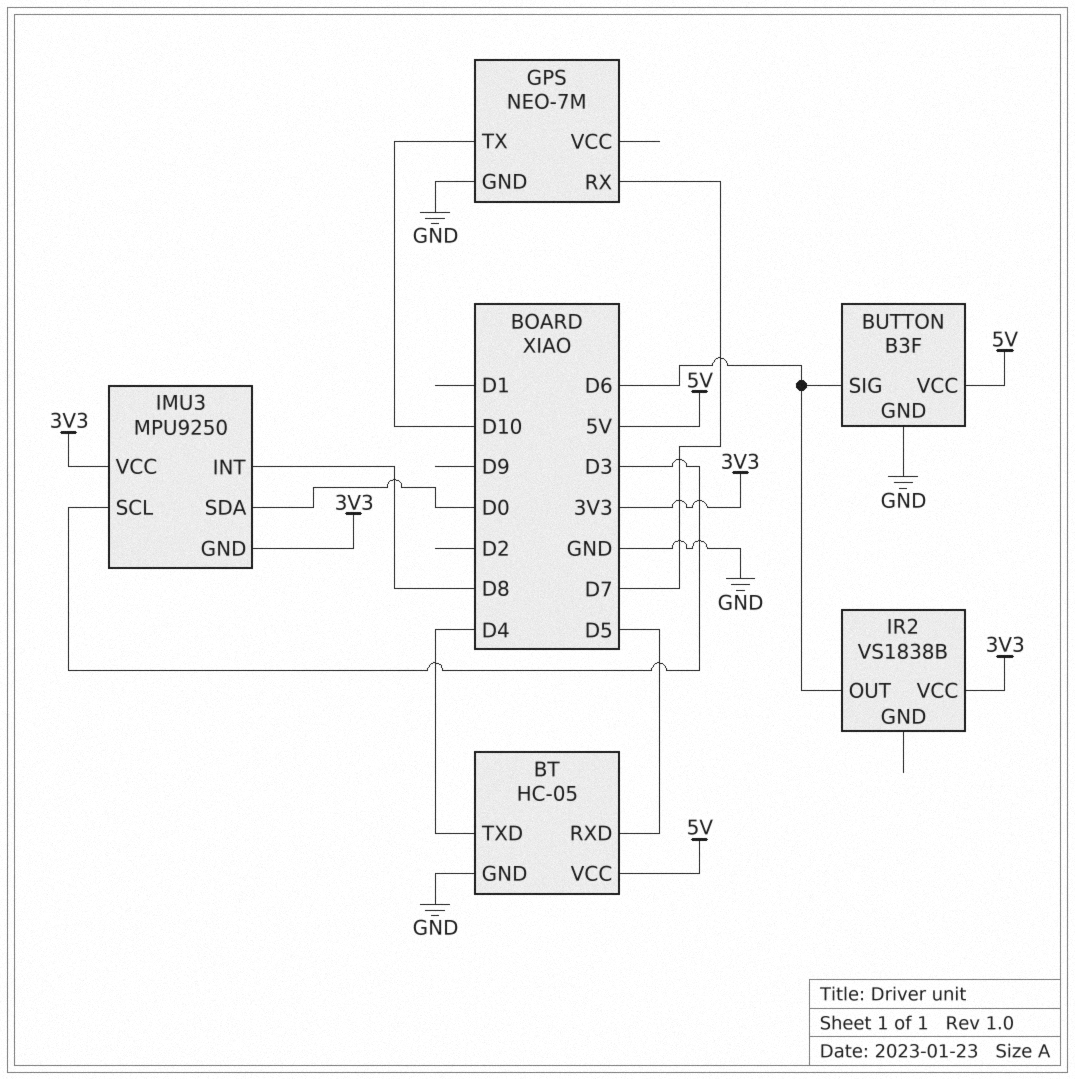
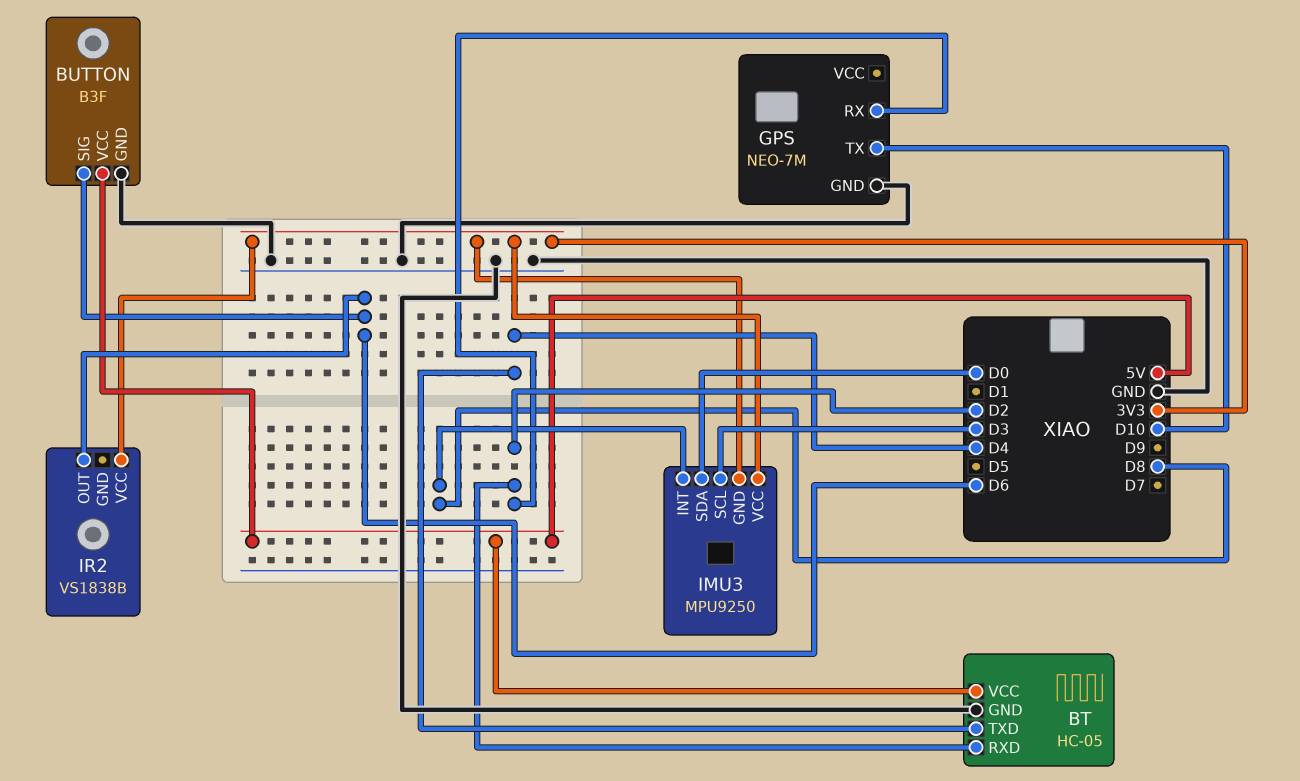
BT pin RXD: D5 -> D2
GPS pin RX: D7 -> D2

